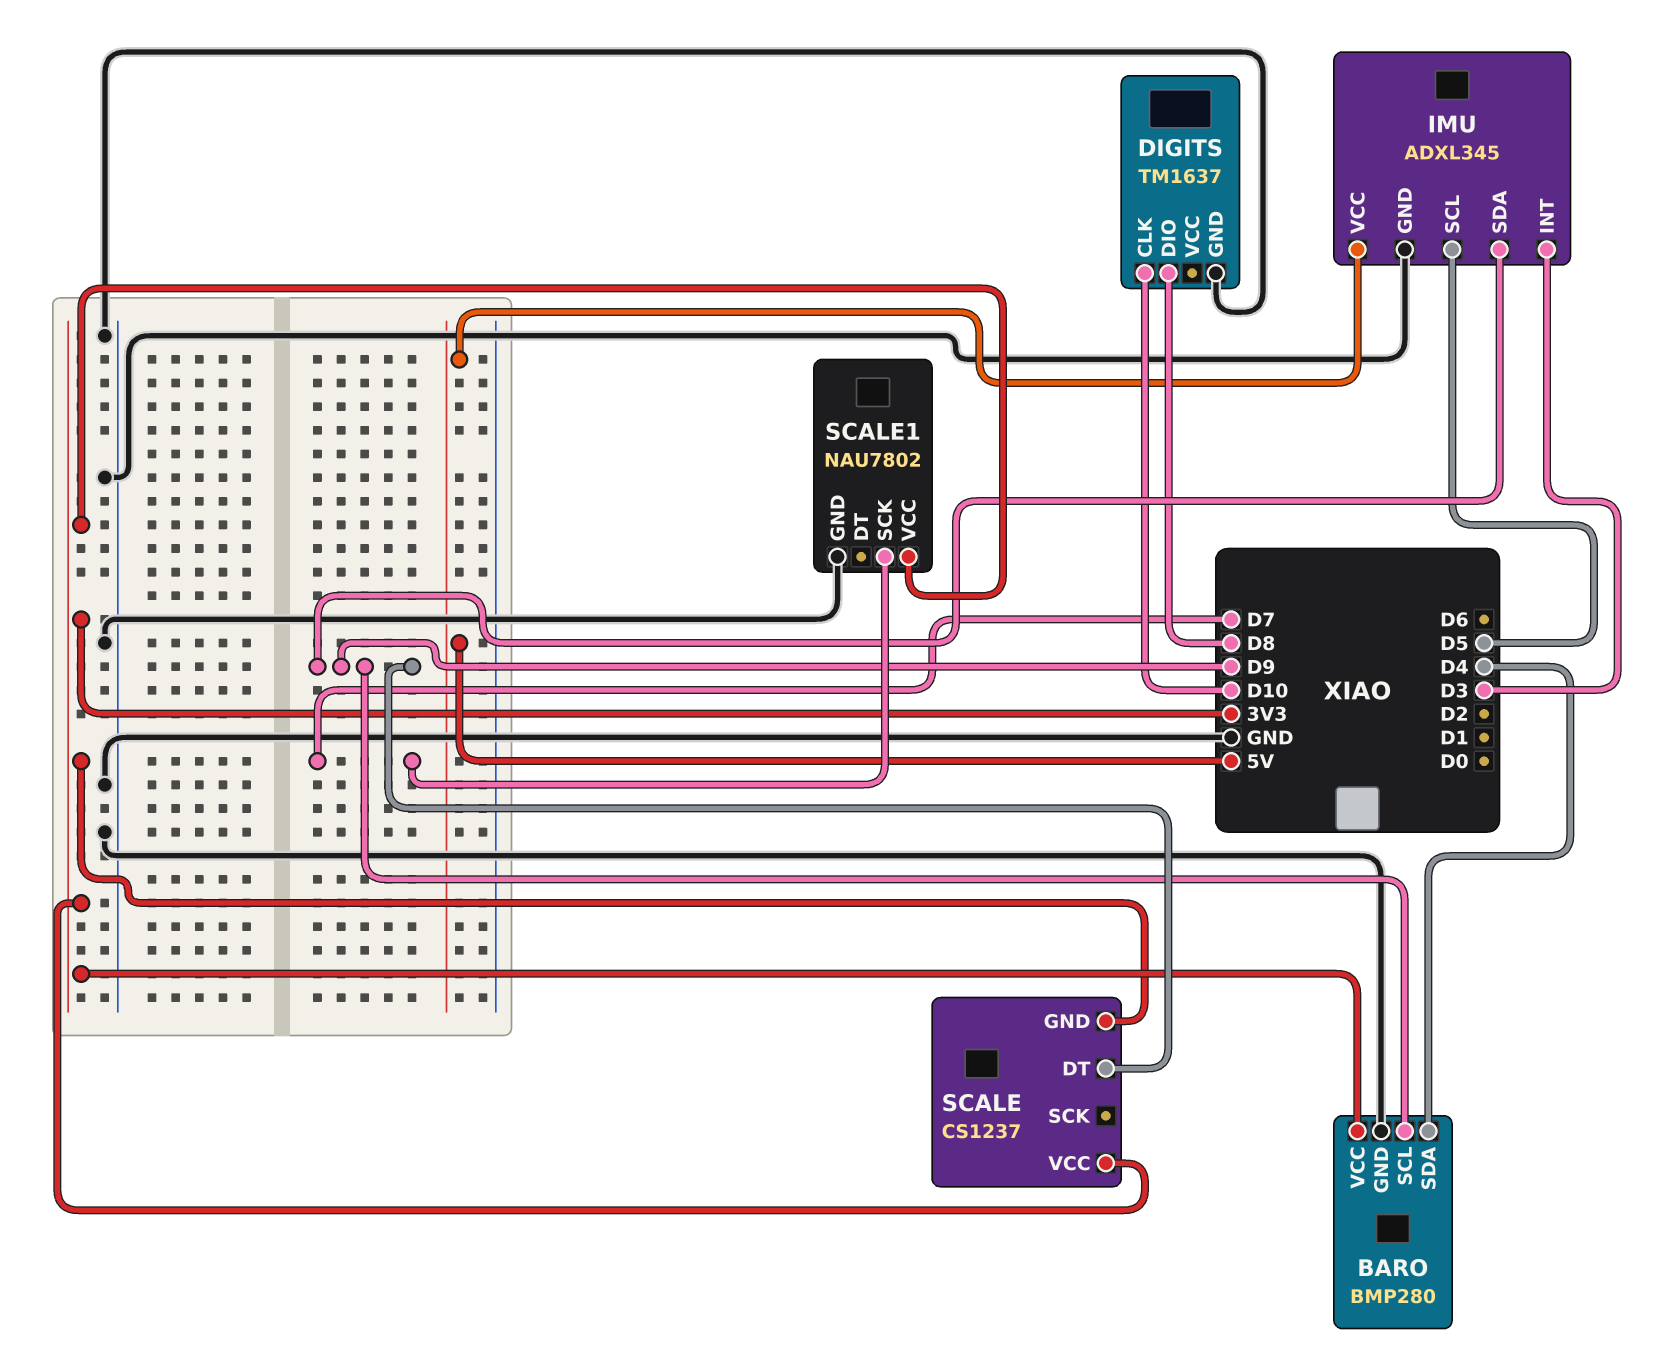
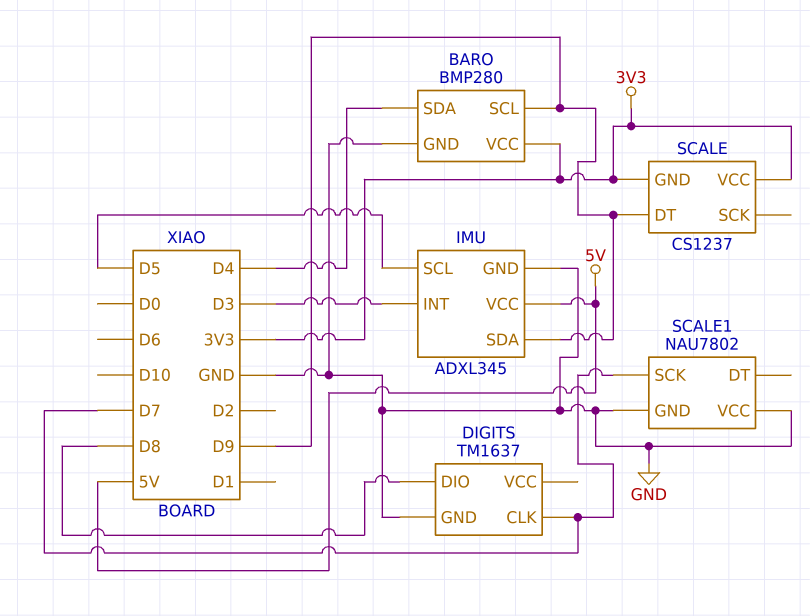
DIGITS pin CLK: D10 -> D7
SCALE1 pin VCC: 3V3 -> GND

